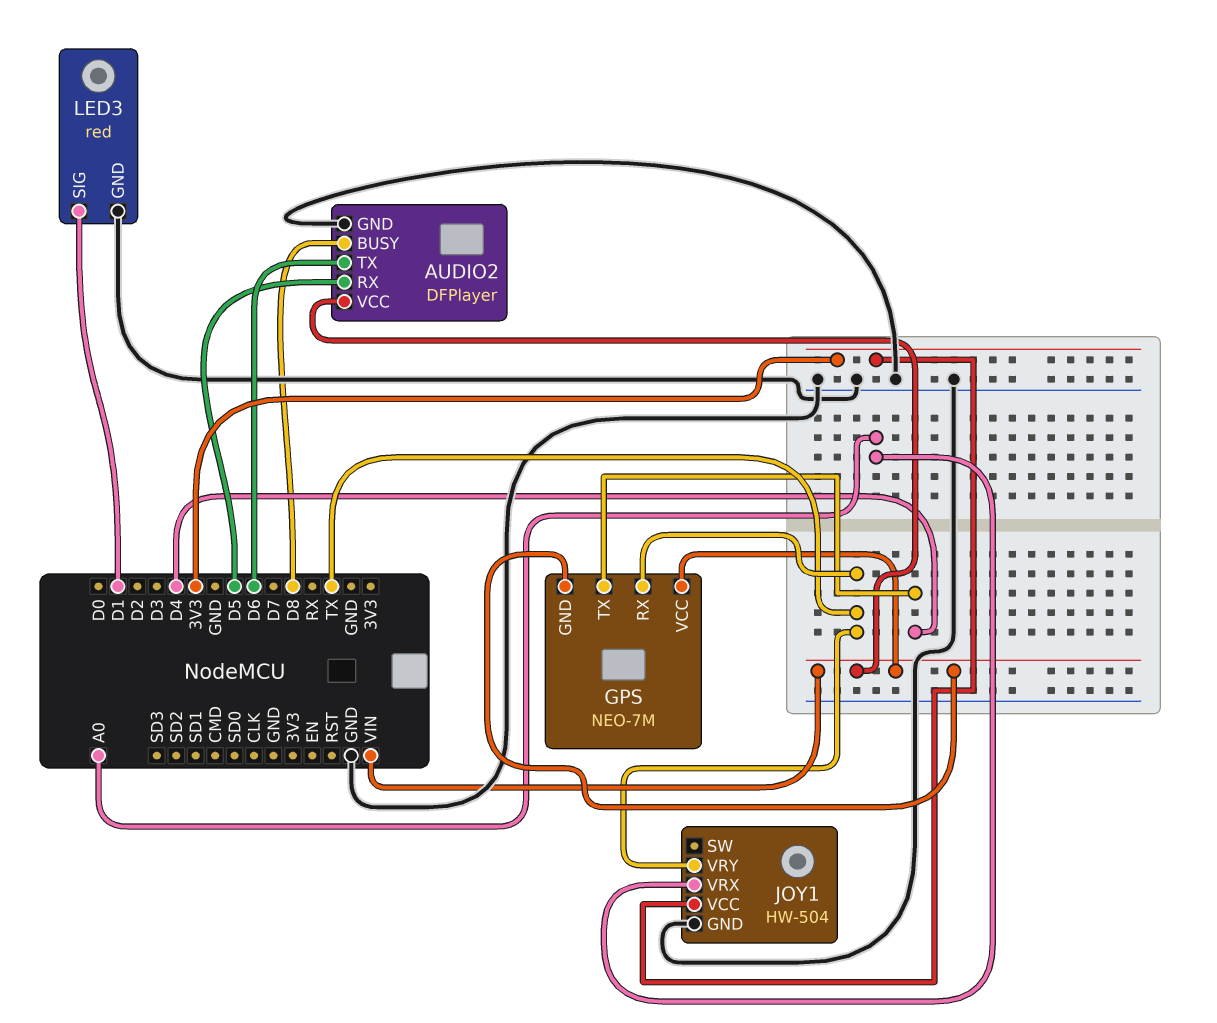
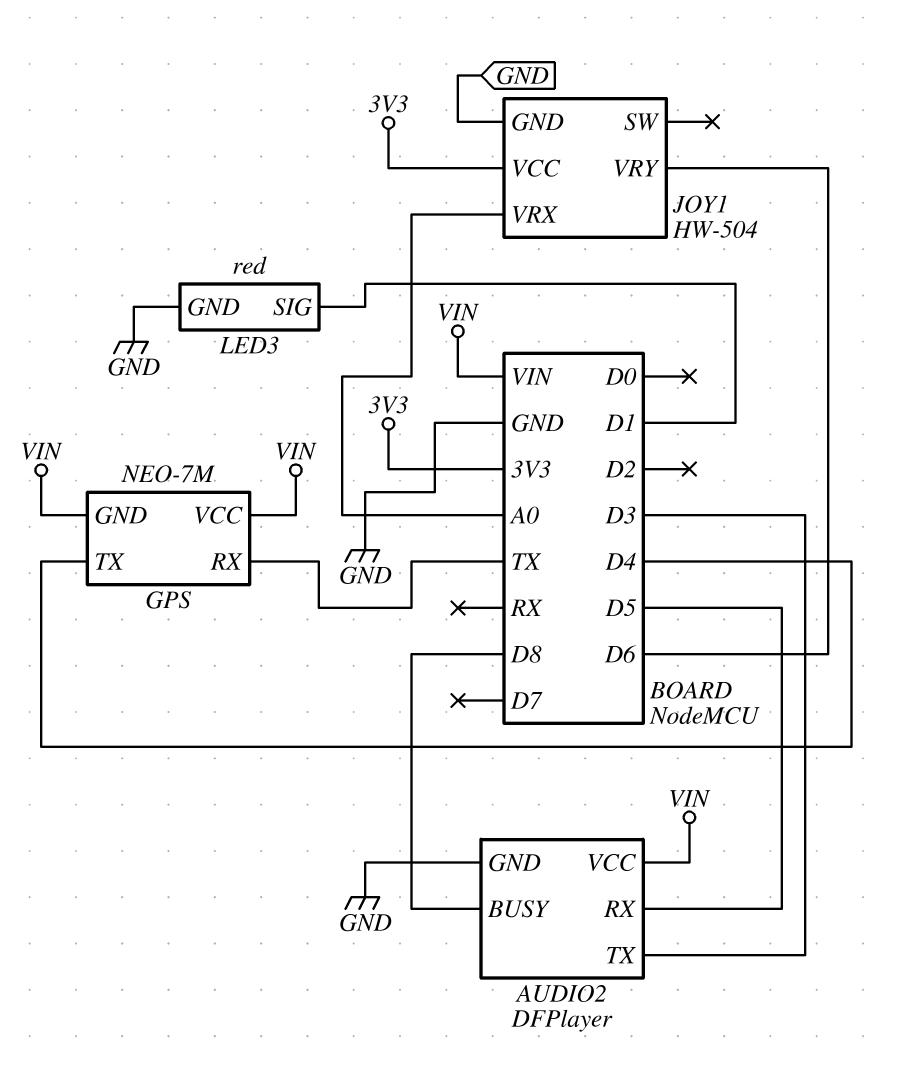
AUDIO2 pin TX: D6 -> D3
JOY1 pin VRY: TX -> D6

